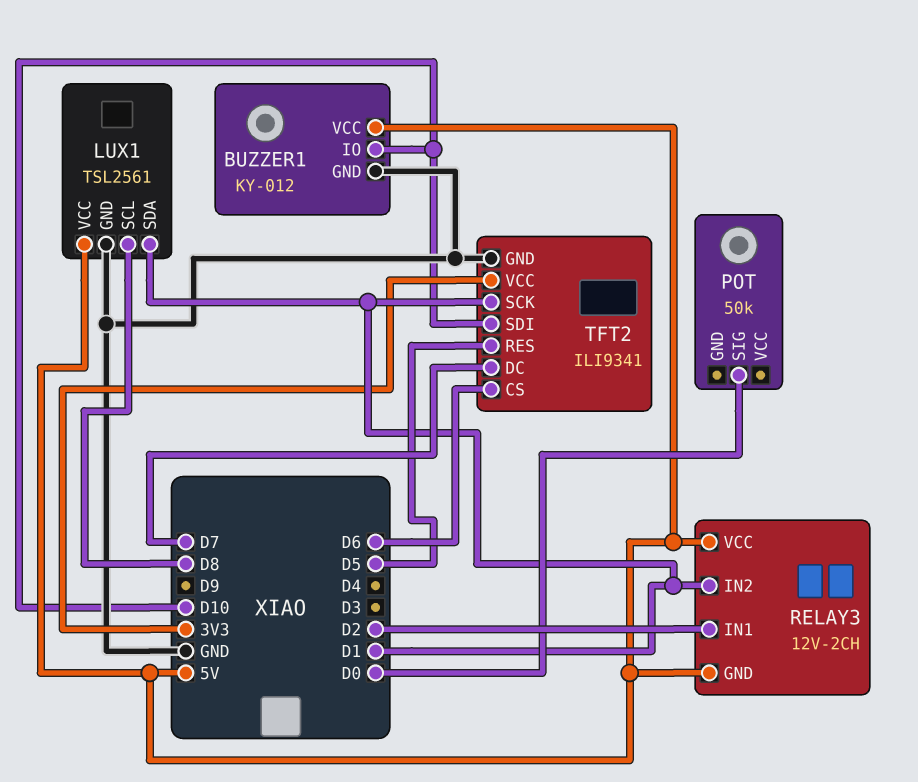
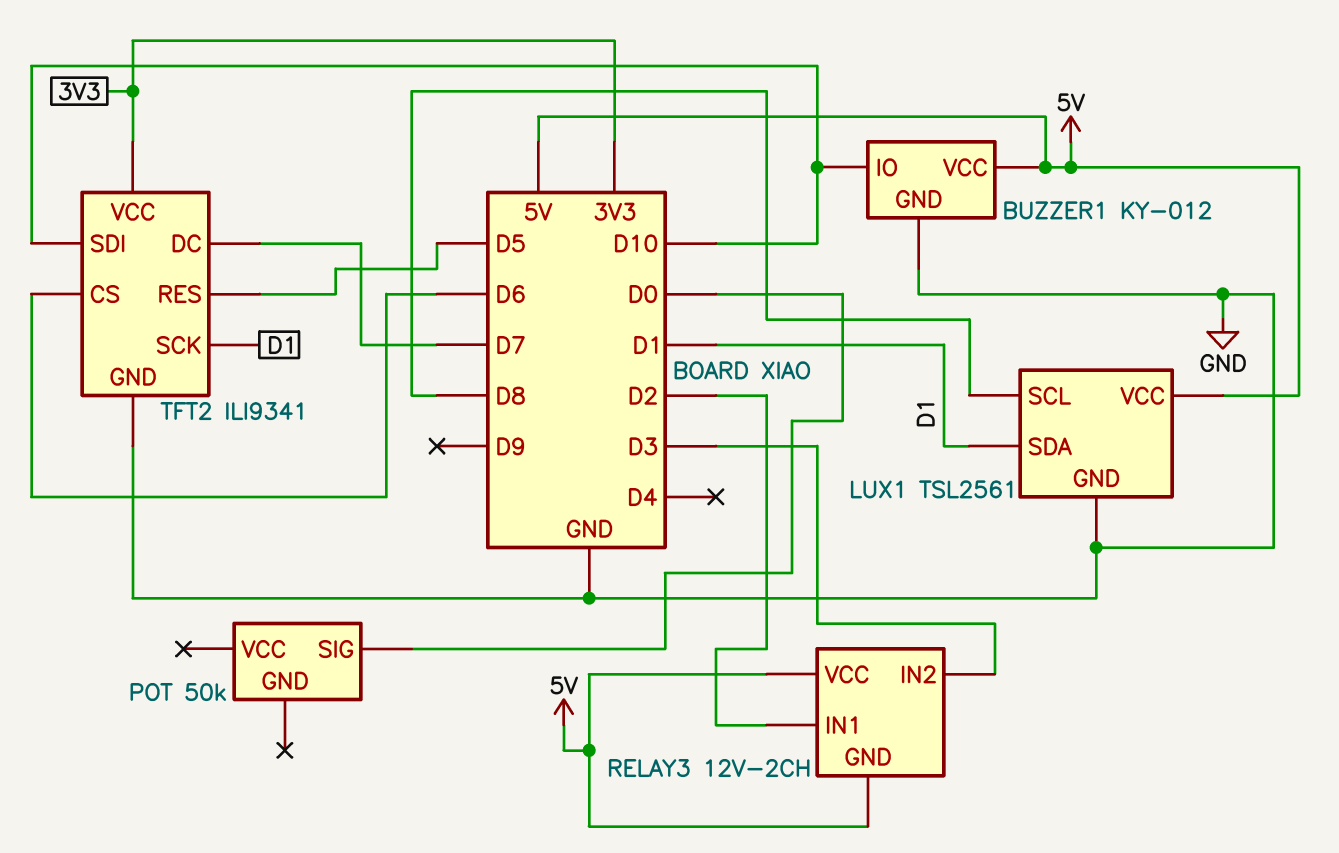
RELAY3 pin IN2: D1 -> D3

